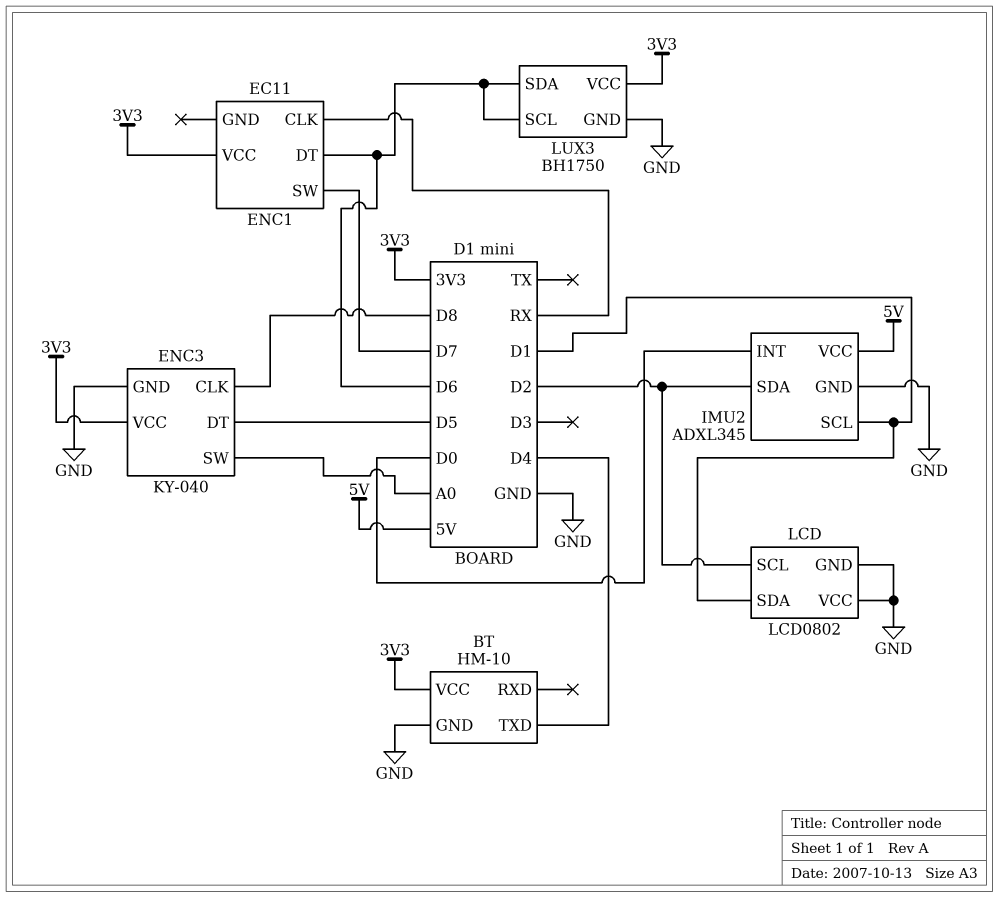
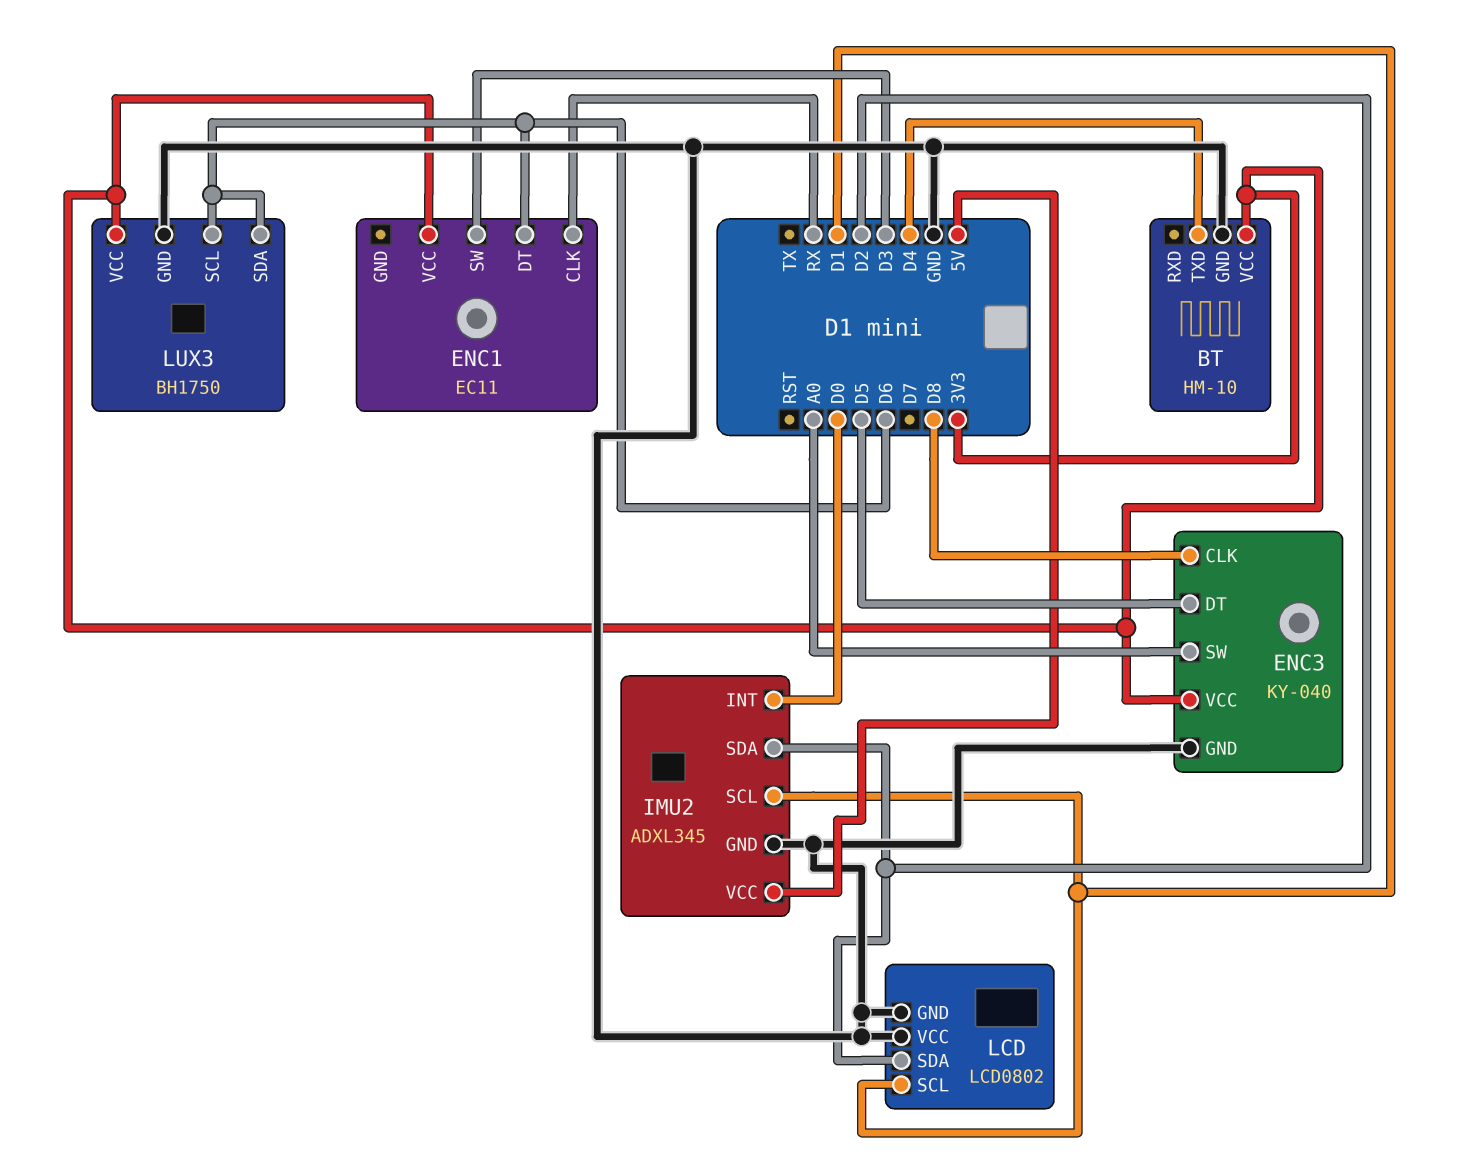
ENC1 pin SW: D7 -> D3
LCD pin SCL: D2 -> D1
LCD pin SDA: D1 -> D2

